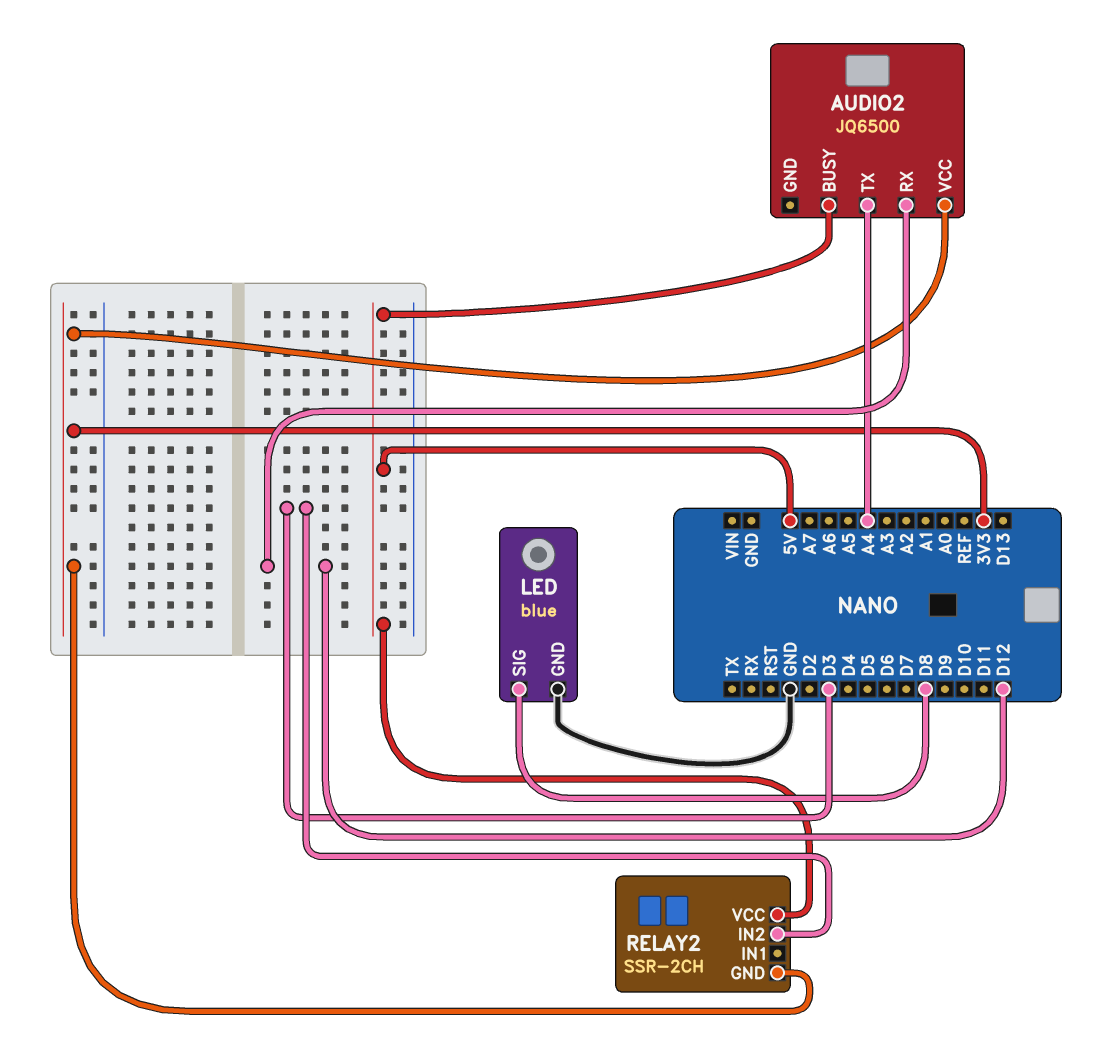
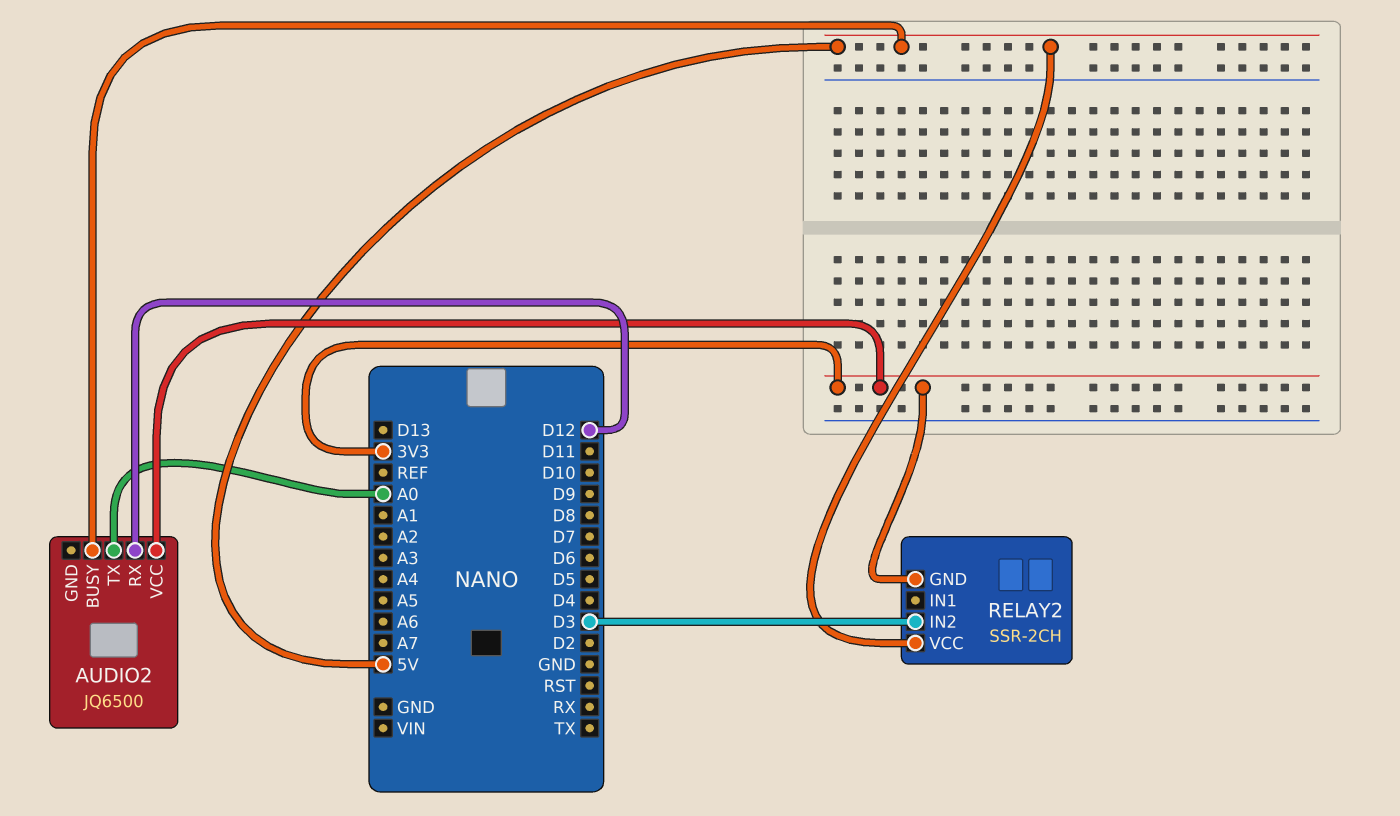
AUDIO2 pin TX: A4 -> A0
LED: blue -> none
LED pin GND: GND -> none
LED pin SIG: D8 -> none

